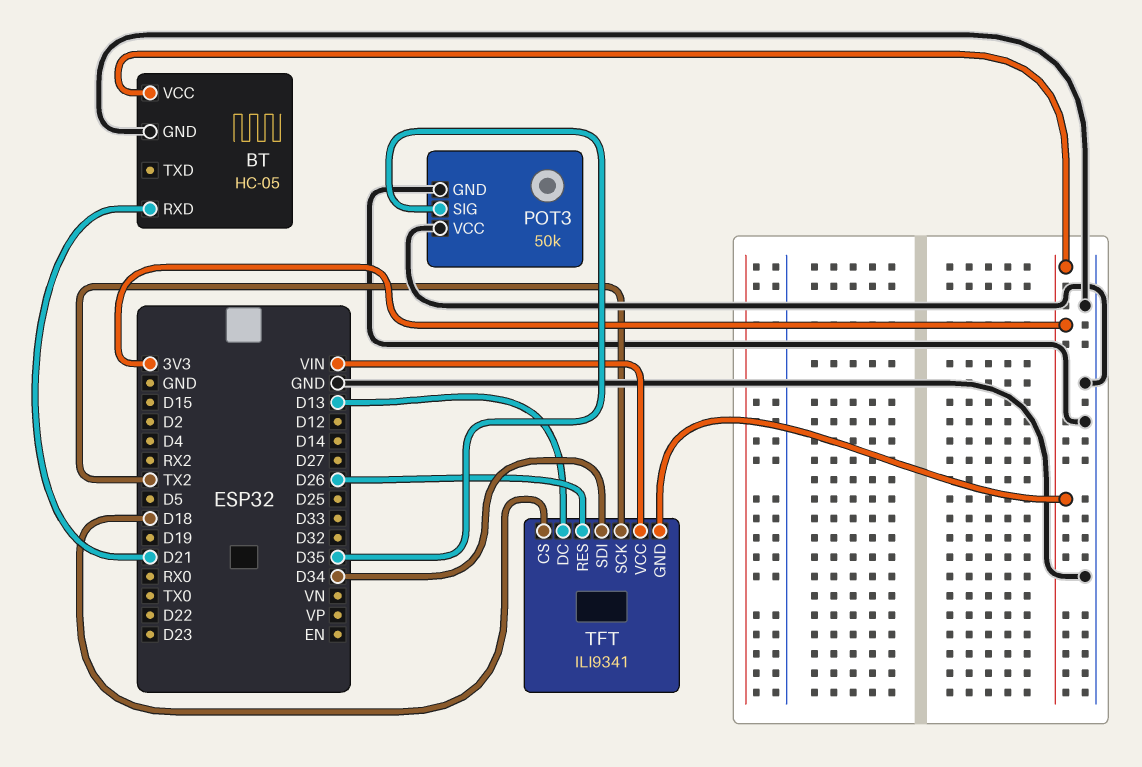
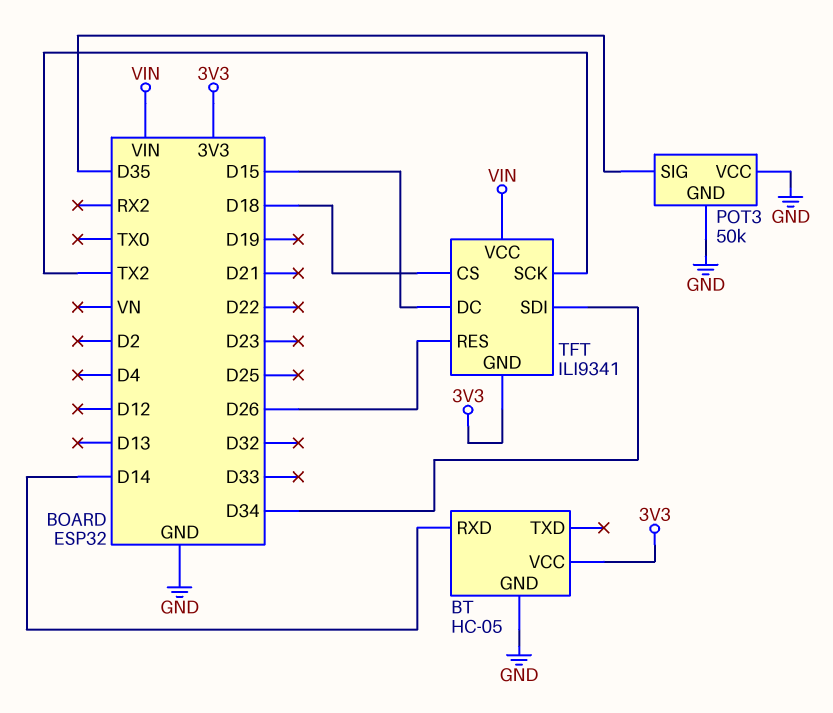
BT pin RXD: D21 -> D14
TFT pin DC: D13 -> D15

